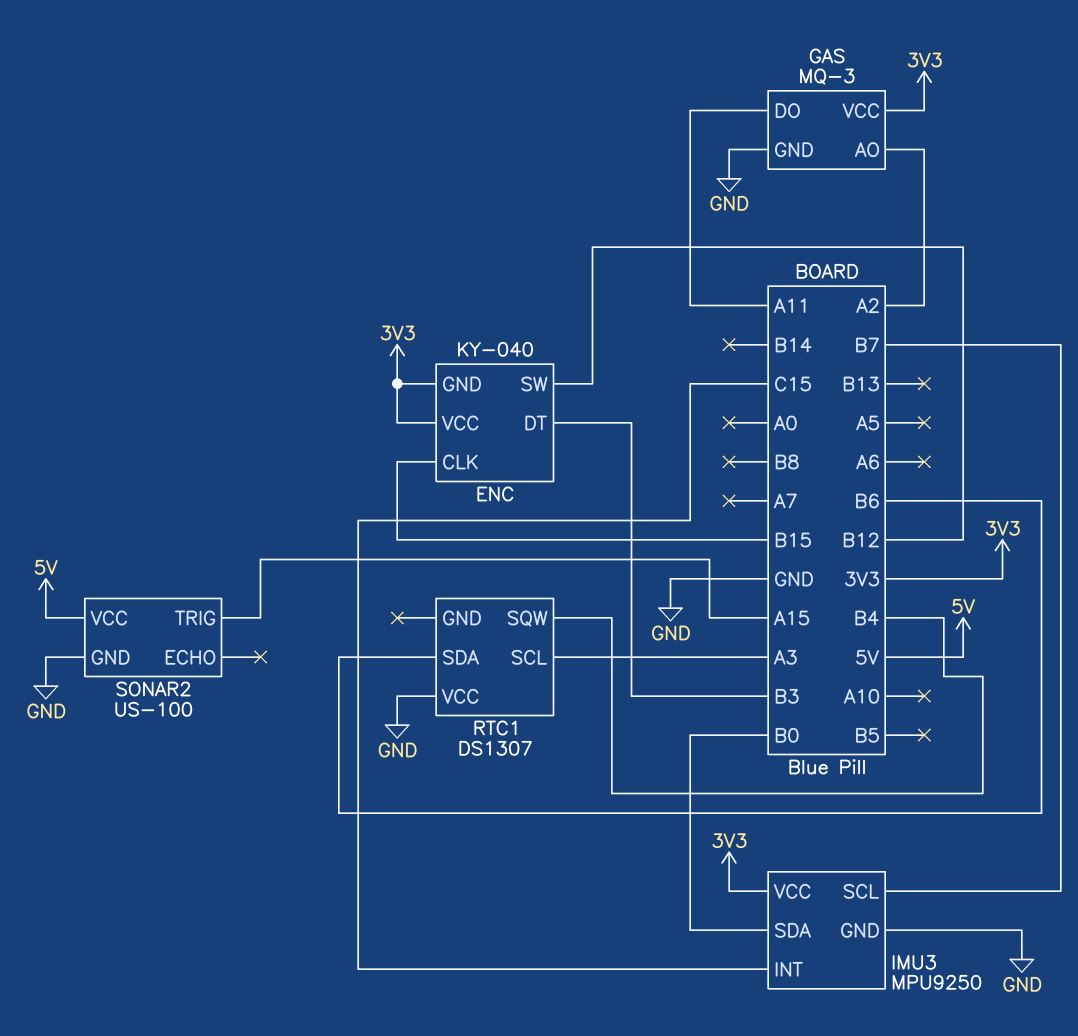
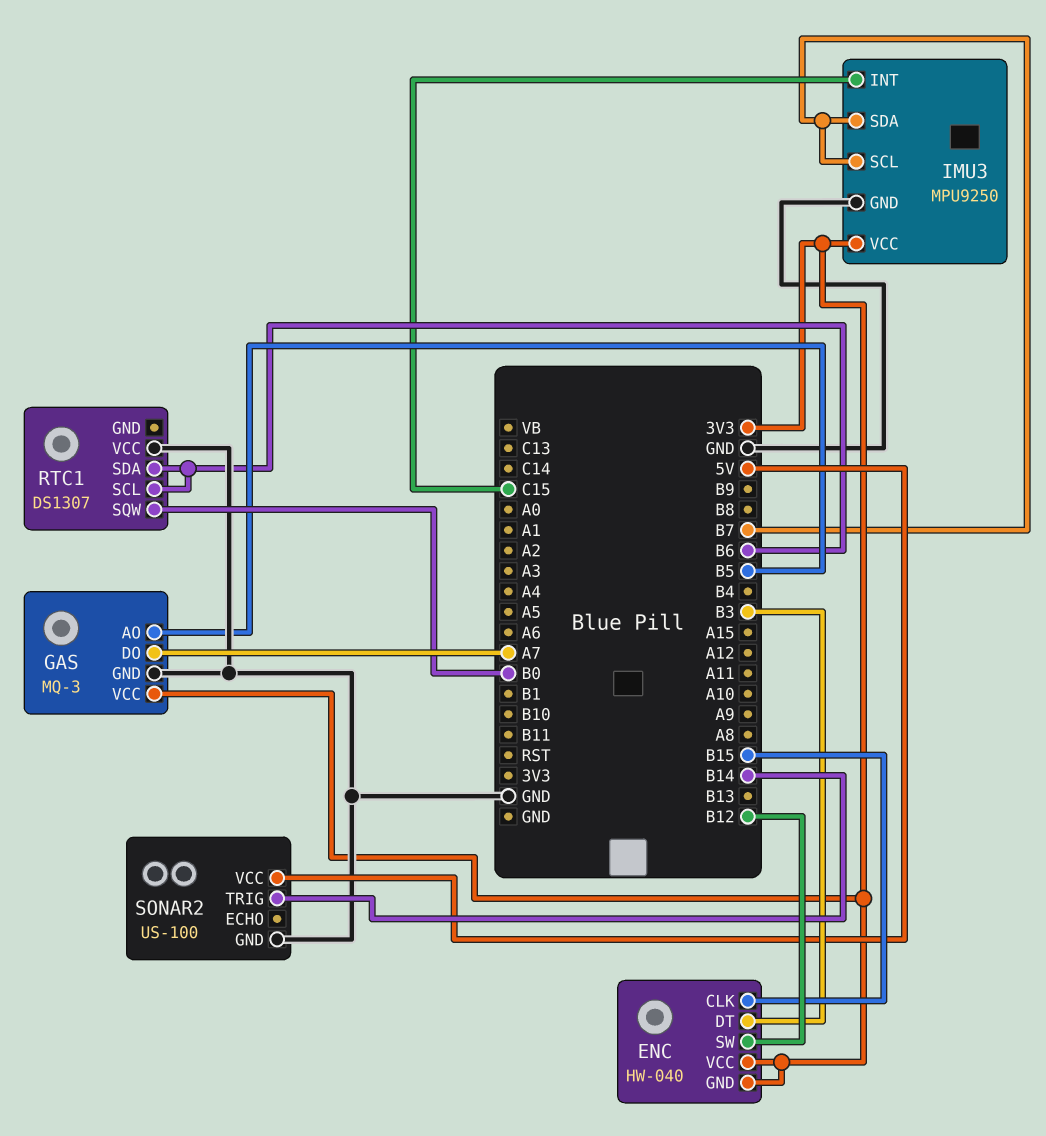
ENC: KY-040 -> HW-040
GAS pin AO: A2 -> B5
GAS pin DO: A11 -> A7
IMU3 pin SDA: B0 -> B7
RTC1 pin SCL: A3 -> B6
RTC1 pin SQW: B4 -> B0
SONAR2 pin TRIG: A15 -> B14

